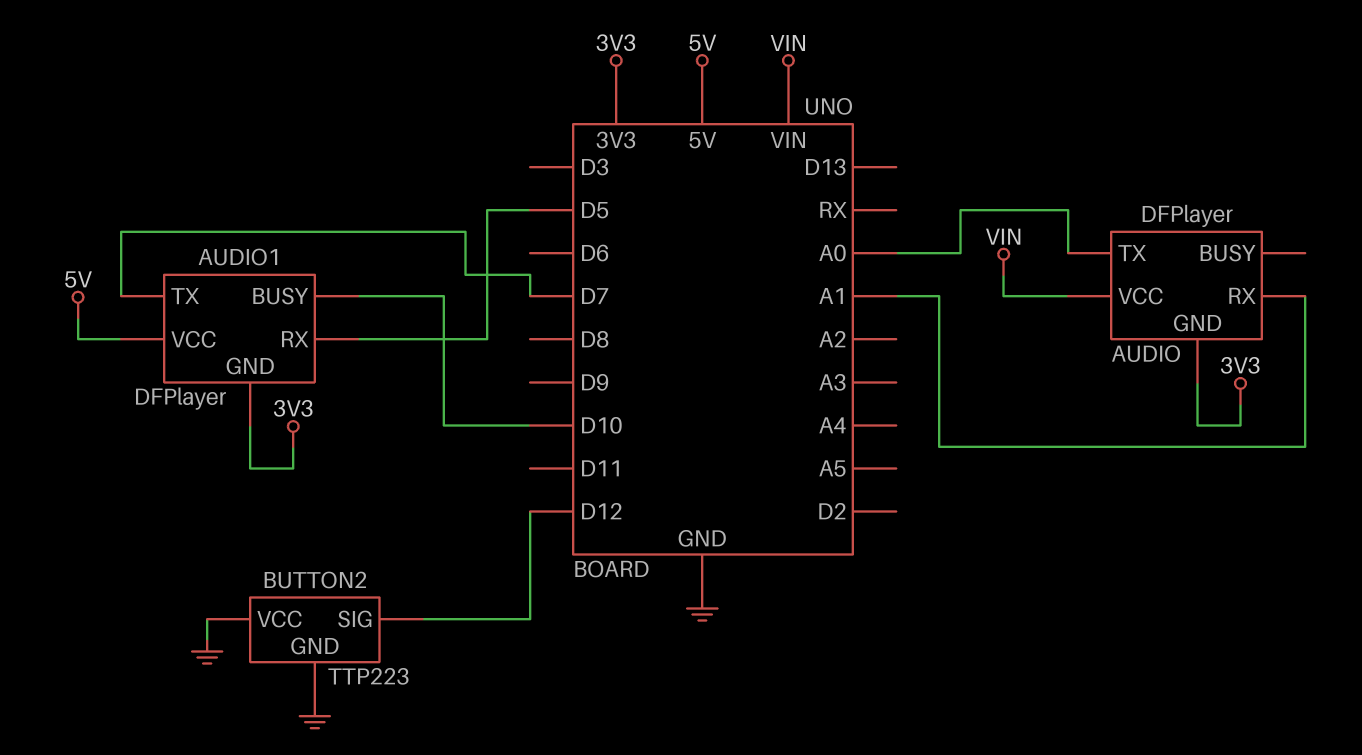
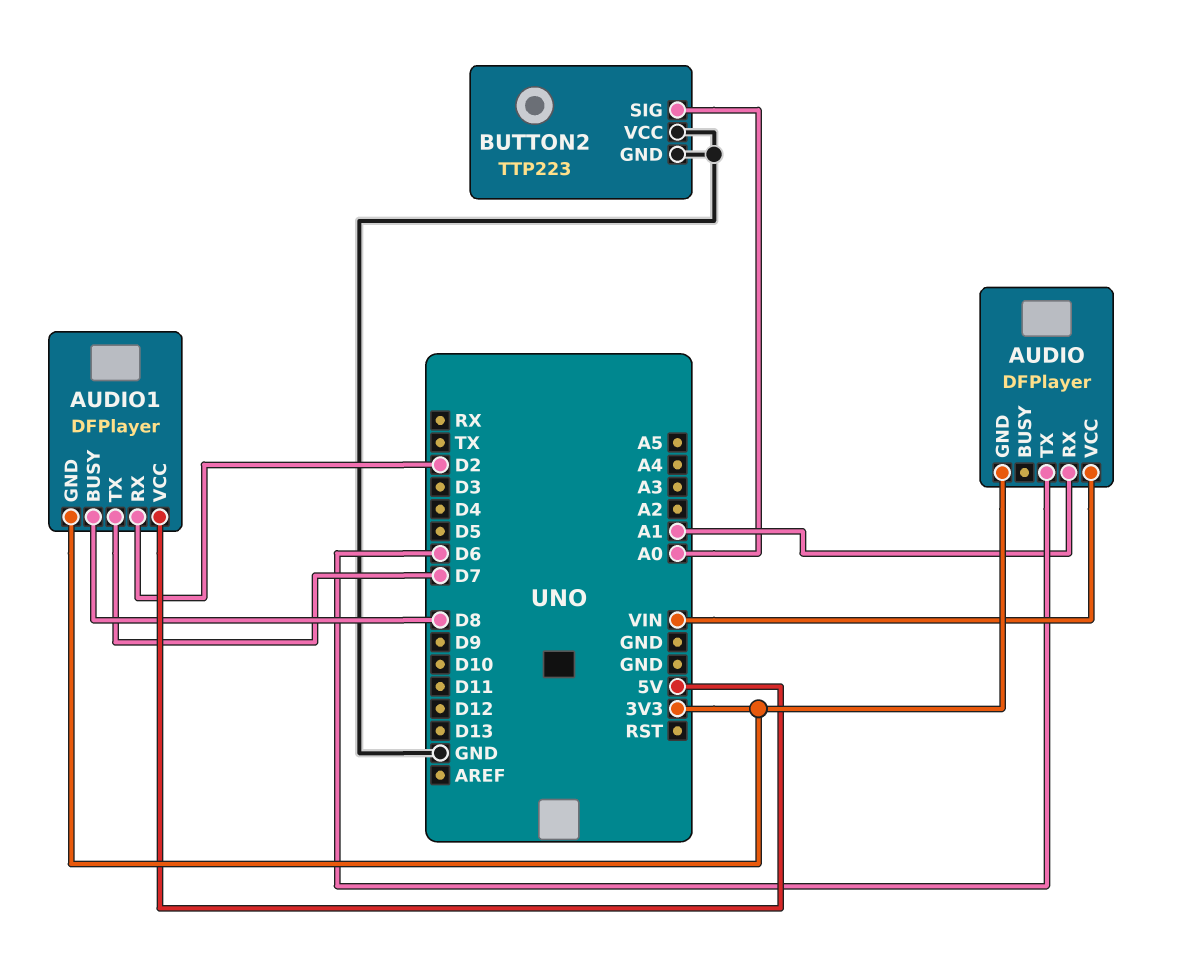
AUDIO pin TX: A0 -> D6
AUDIO1 pin BUSY: D10 -> D8
AUDIO1 pin RX: D5 -> D2
BUTTON2 pin SIG: D12 -> A0

